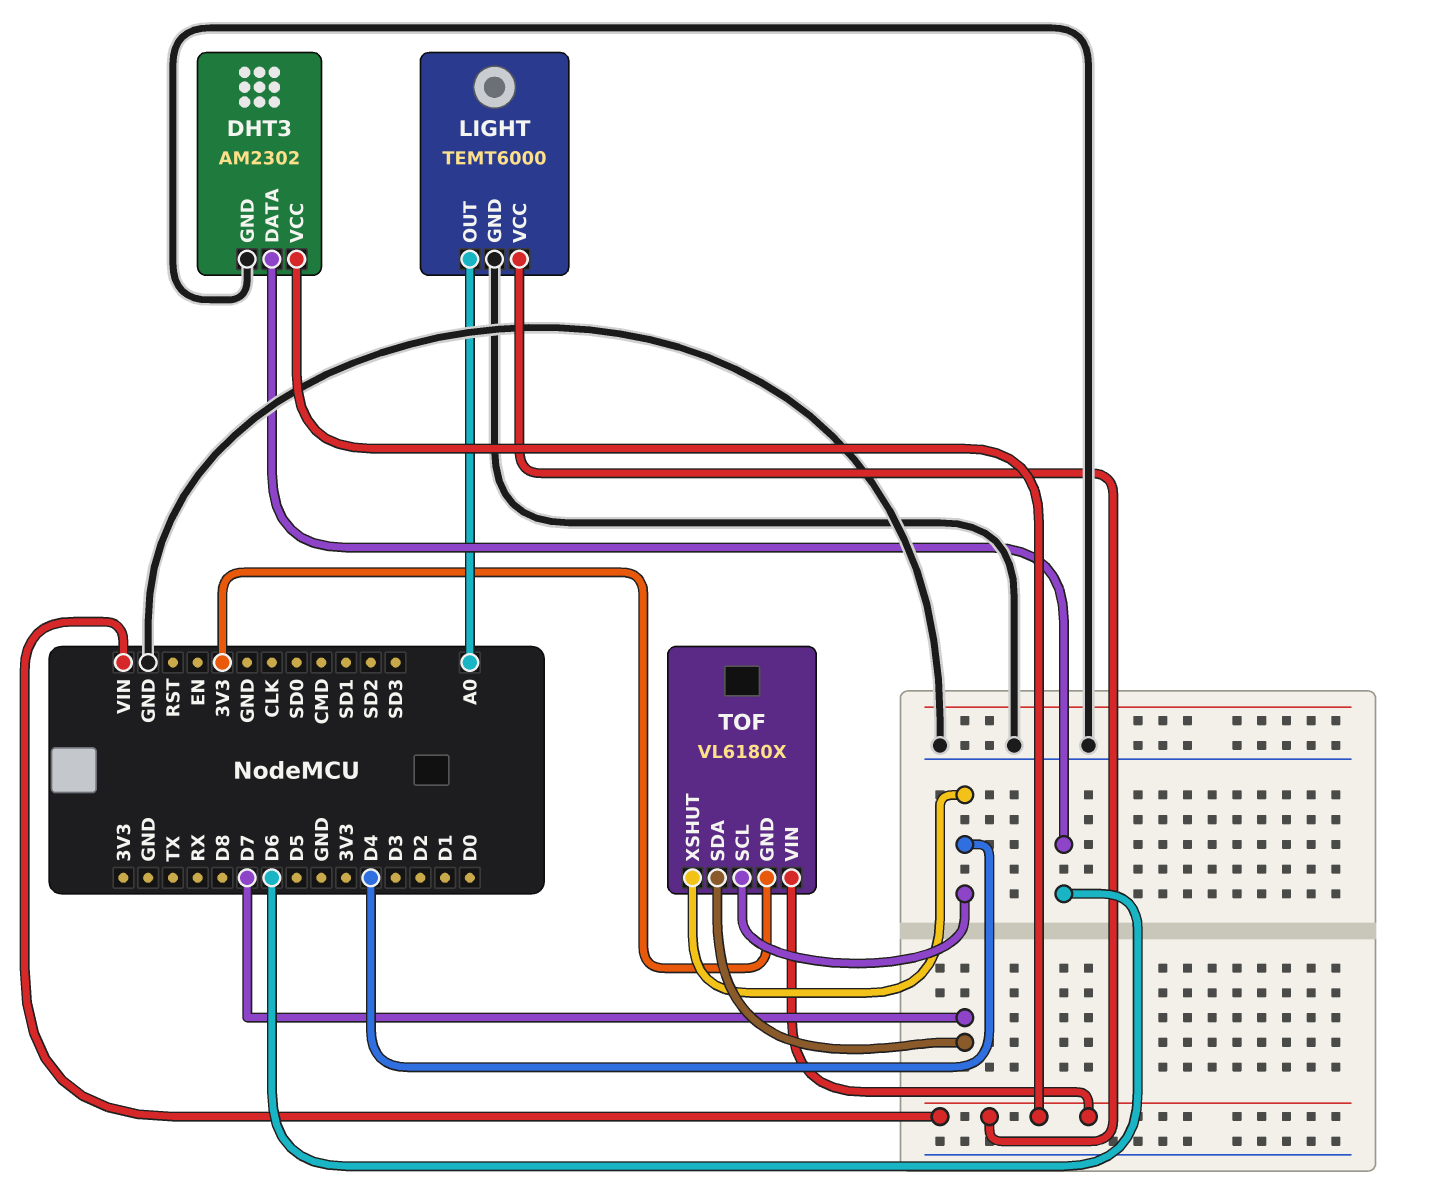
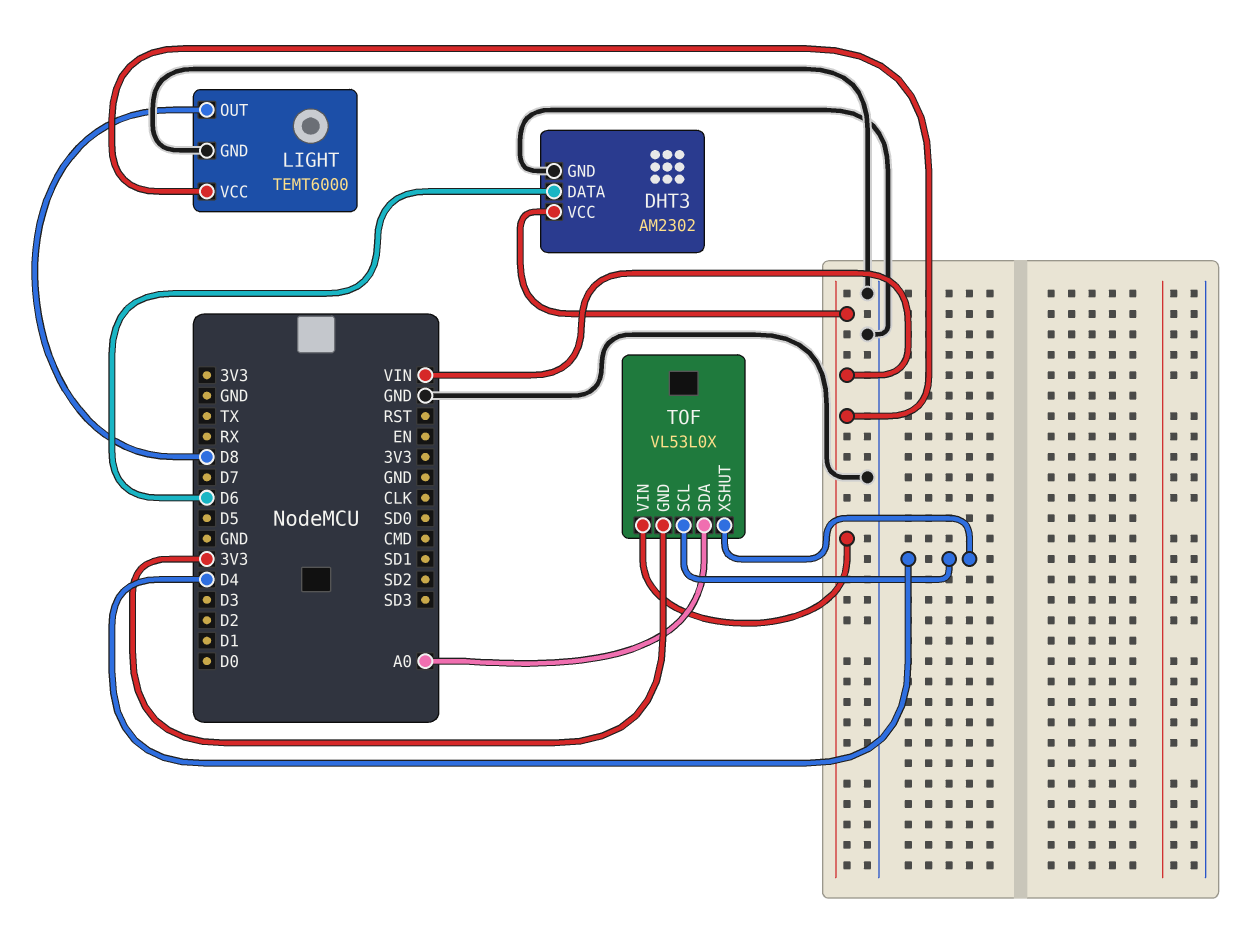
LIGHT pin OUT: A0 -> D8
TOF: VL6180X -> VL53L0X
TOF pin SDA: D7 -> A0

